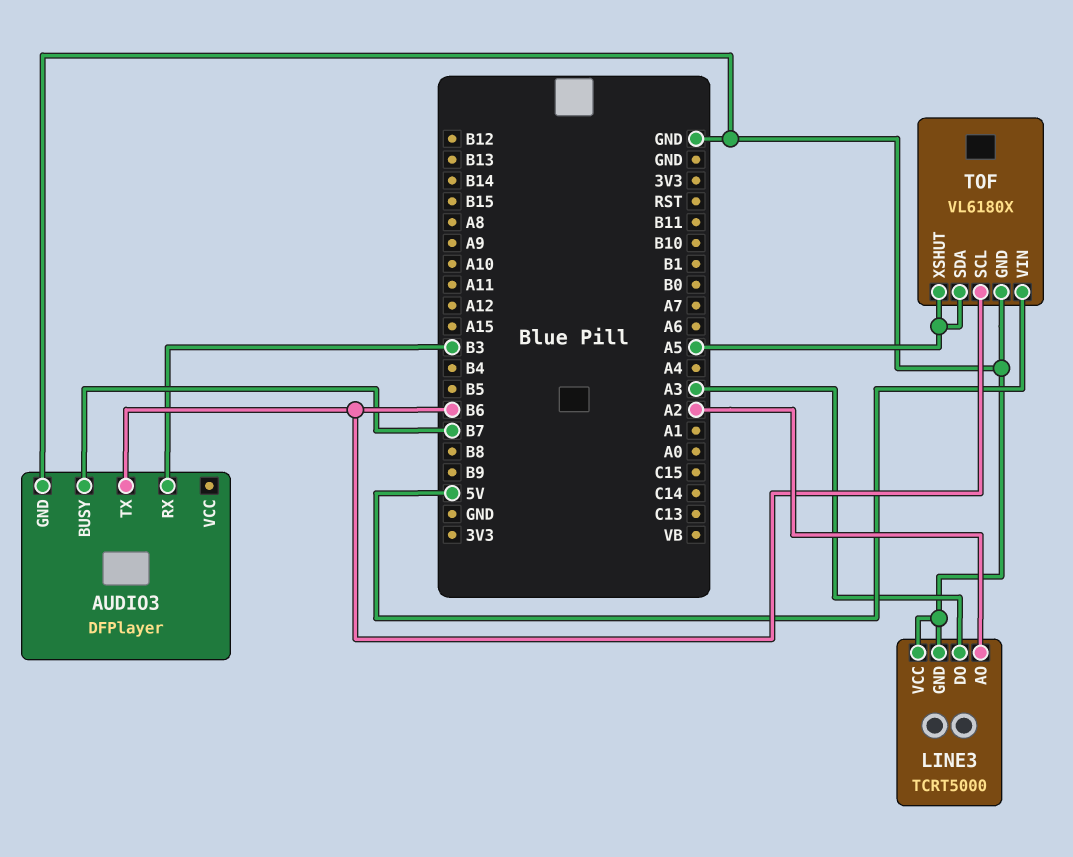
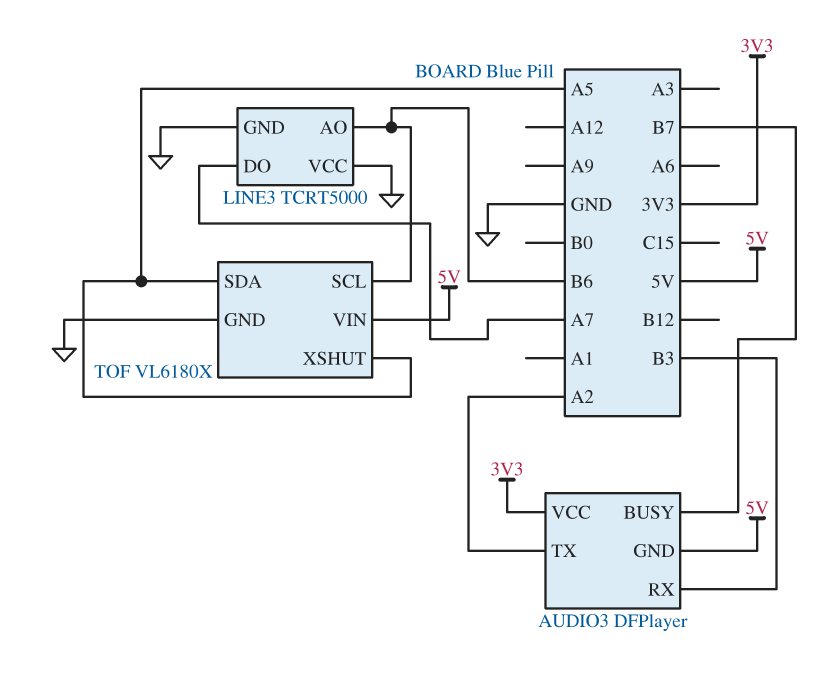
AUDIO3 pin GND: GND -> 5V
AUDIO3 pin TX: B6 -> A2
AUDIO3 pin VCC: none -> 3V3
LINE3 pin AO: A2 -> B6
LINE3 pin DO: A3 -> A7

